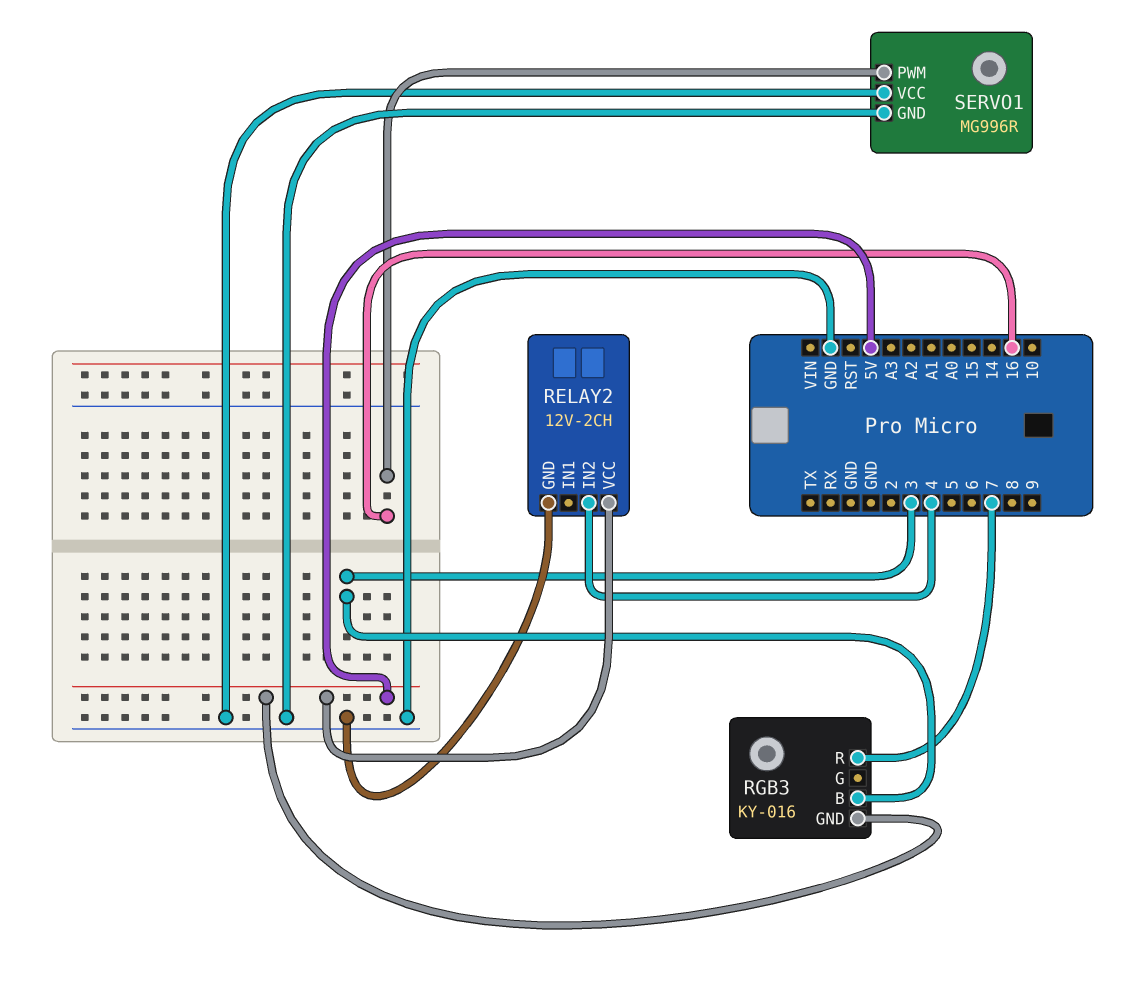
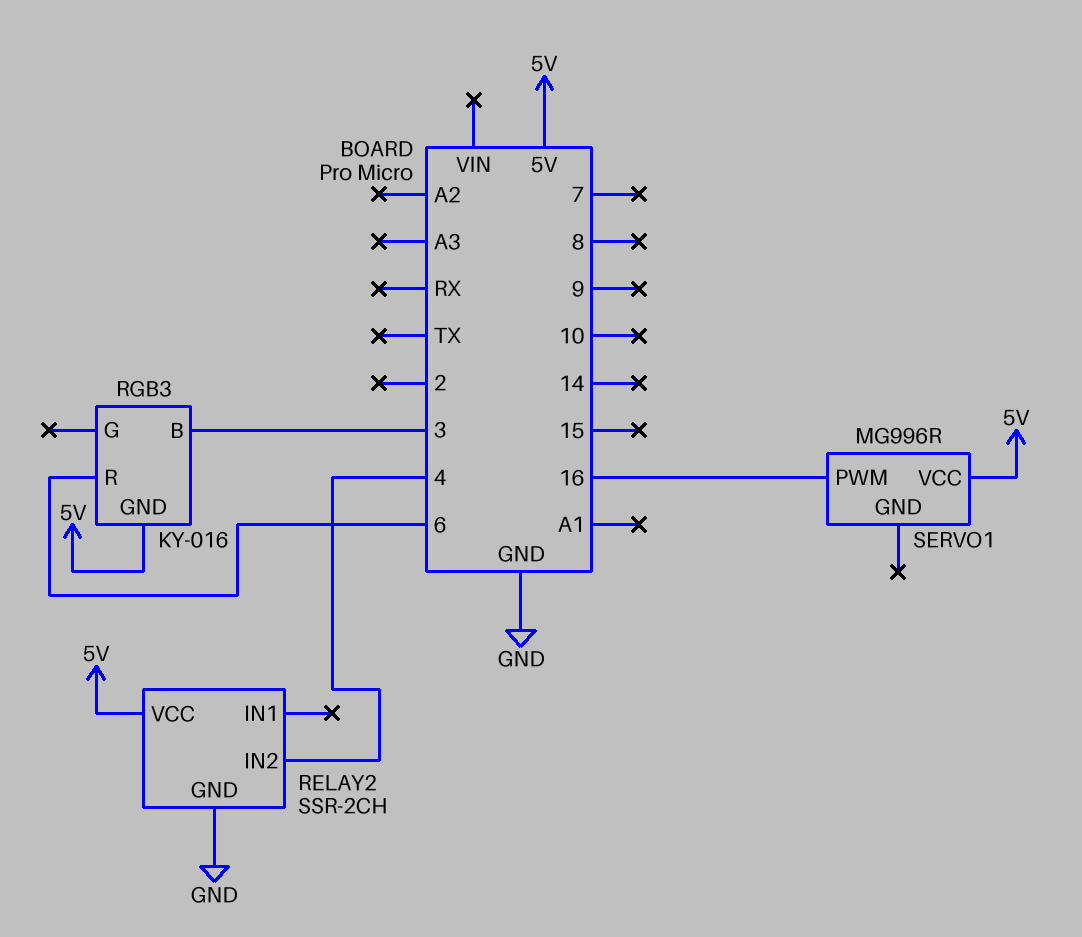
RELAY2: 12V-2CH -> SSR-2CH
RGB3 pin R: 7 -> 6
SERVO1 pin GND: GND -> none
SERVO1 pin VCC: GND -> 5V

